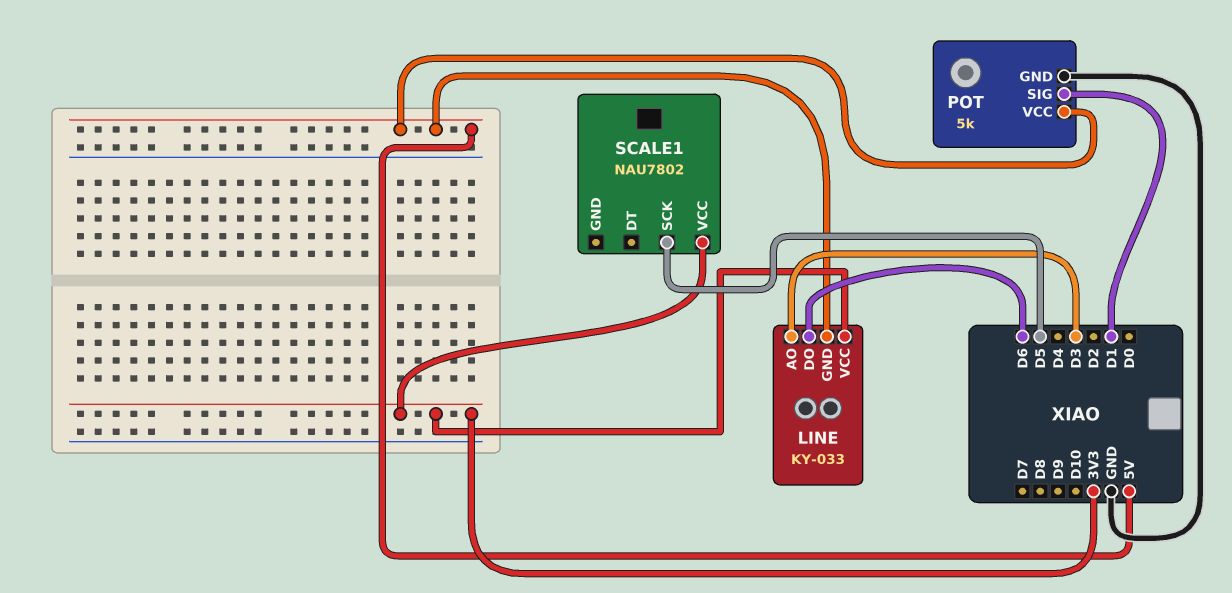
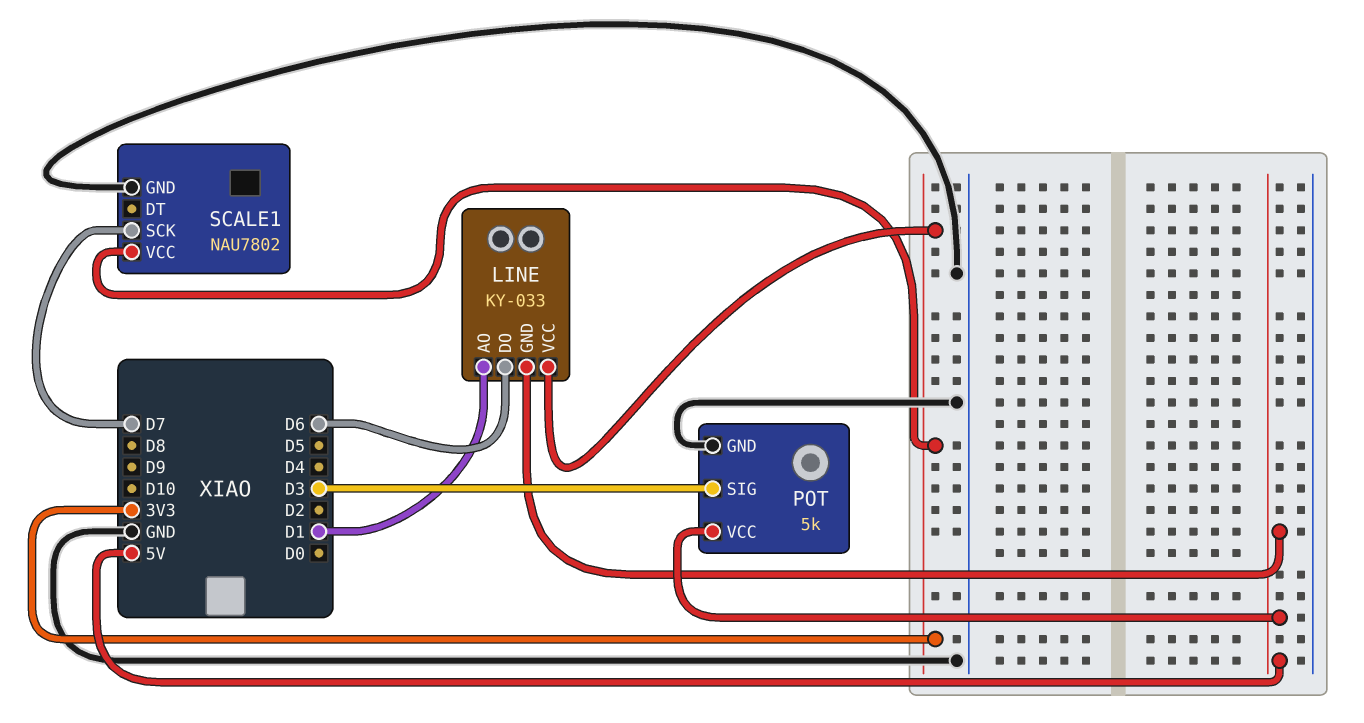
LINE pin AO: D3 -> D1
POT pin SIG: D1 -> D3
SCALE1 pin GND: none -> GND
SCALE1 pin SCK: D5 -> D7

